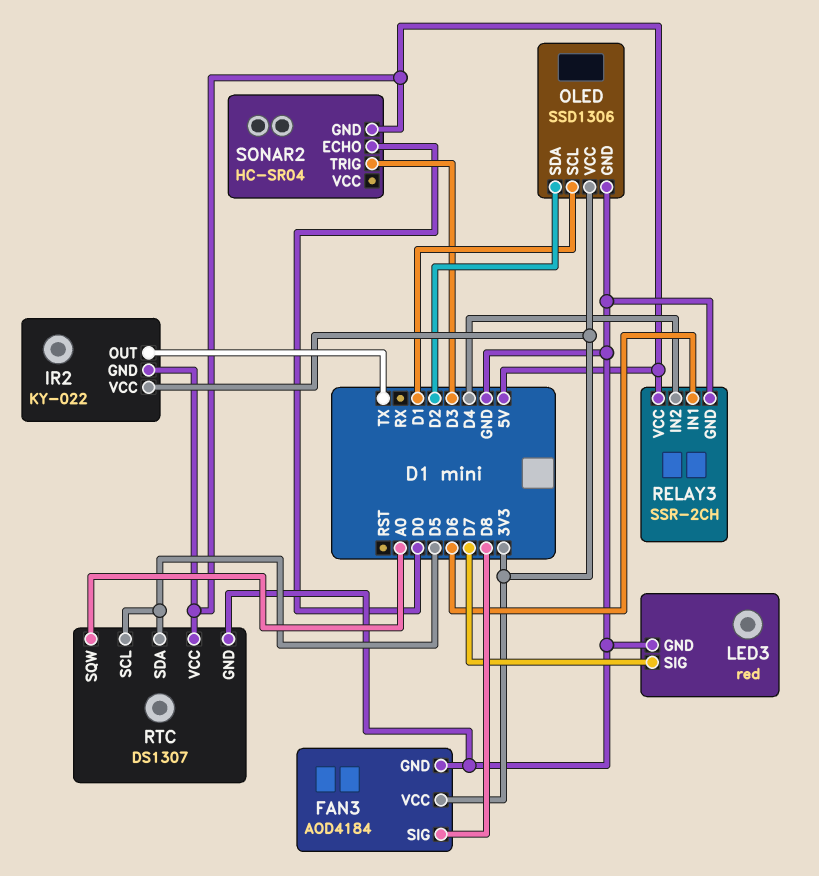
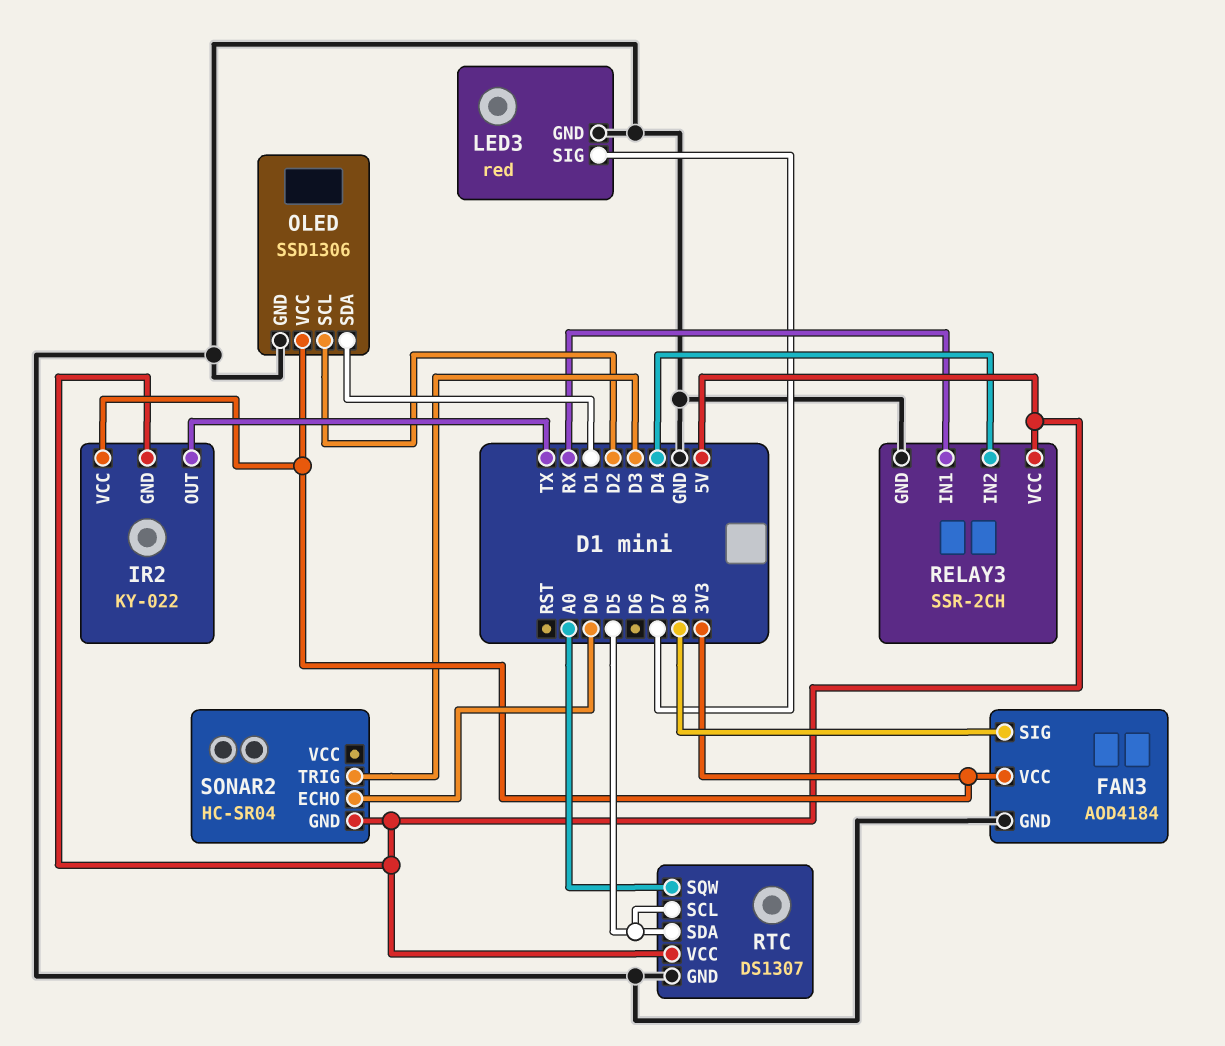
OLED pin SCL: D1 -> D2
OLED pin SDA: D2 -> D1
RELAY3 pin IN1: D6 -> RX

